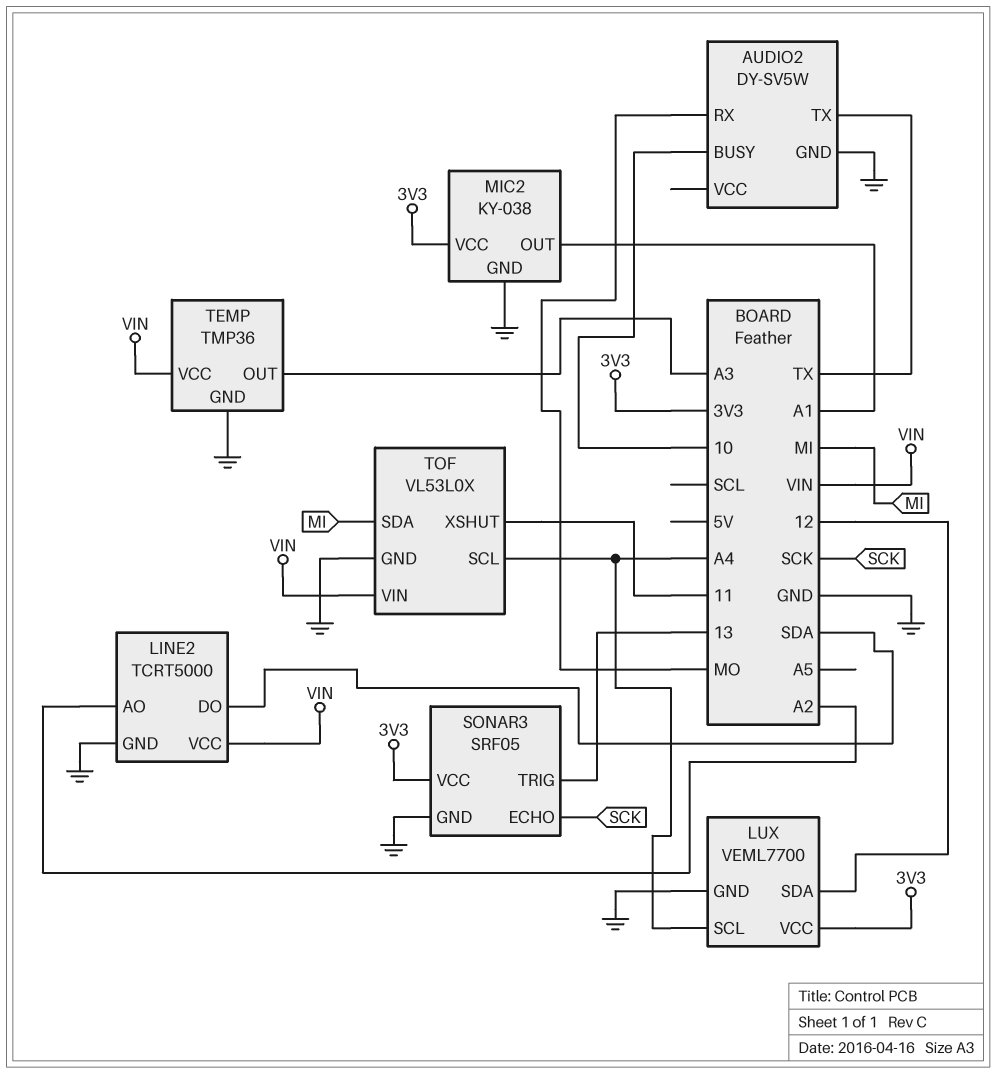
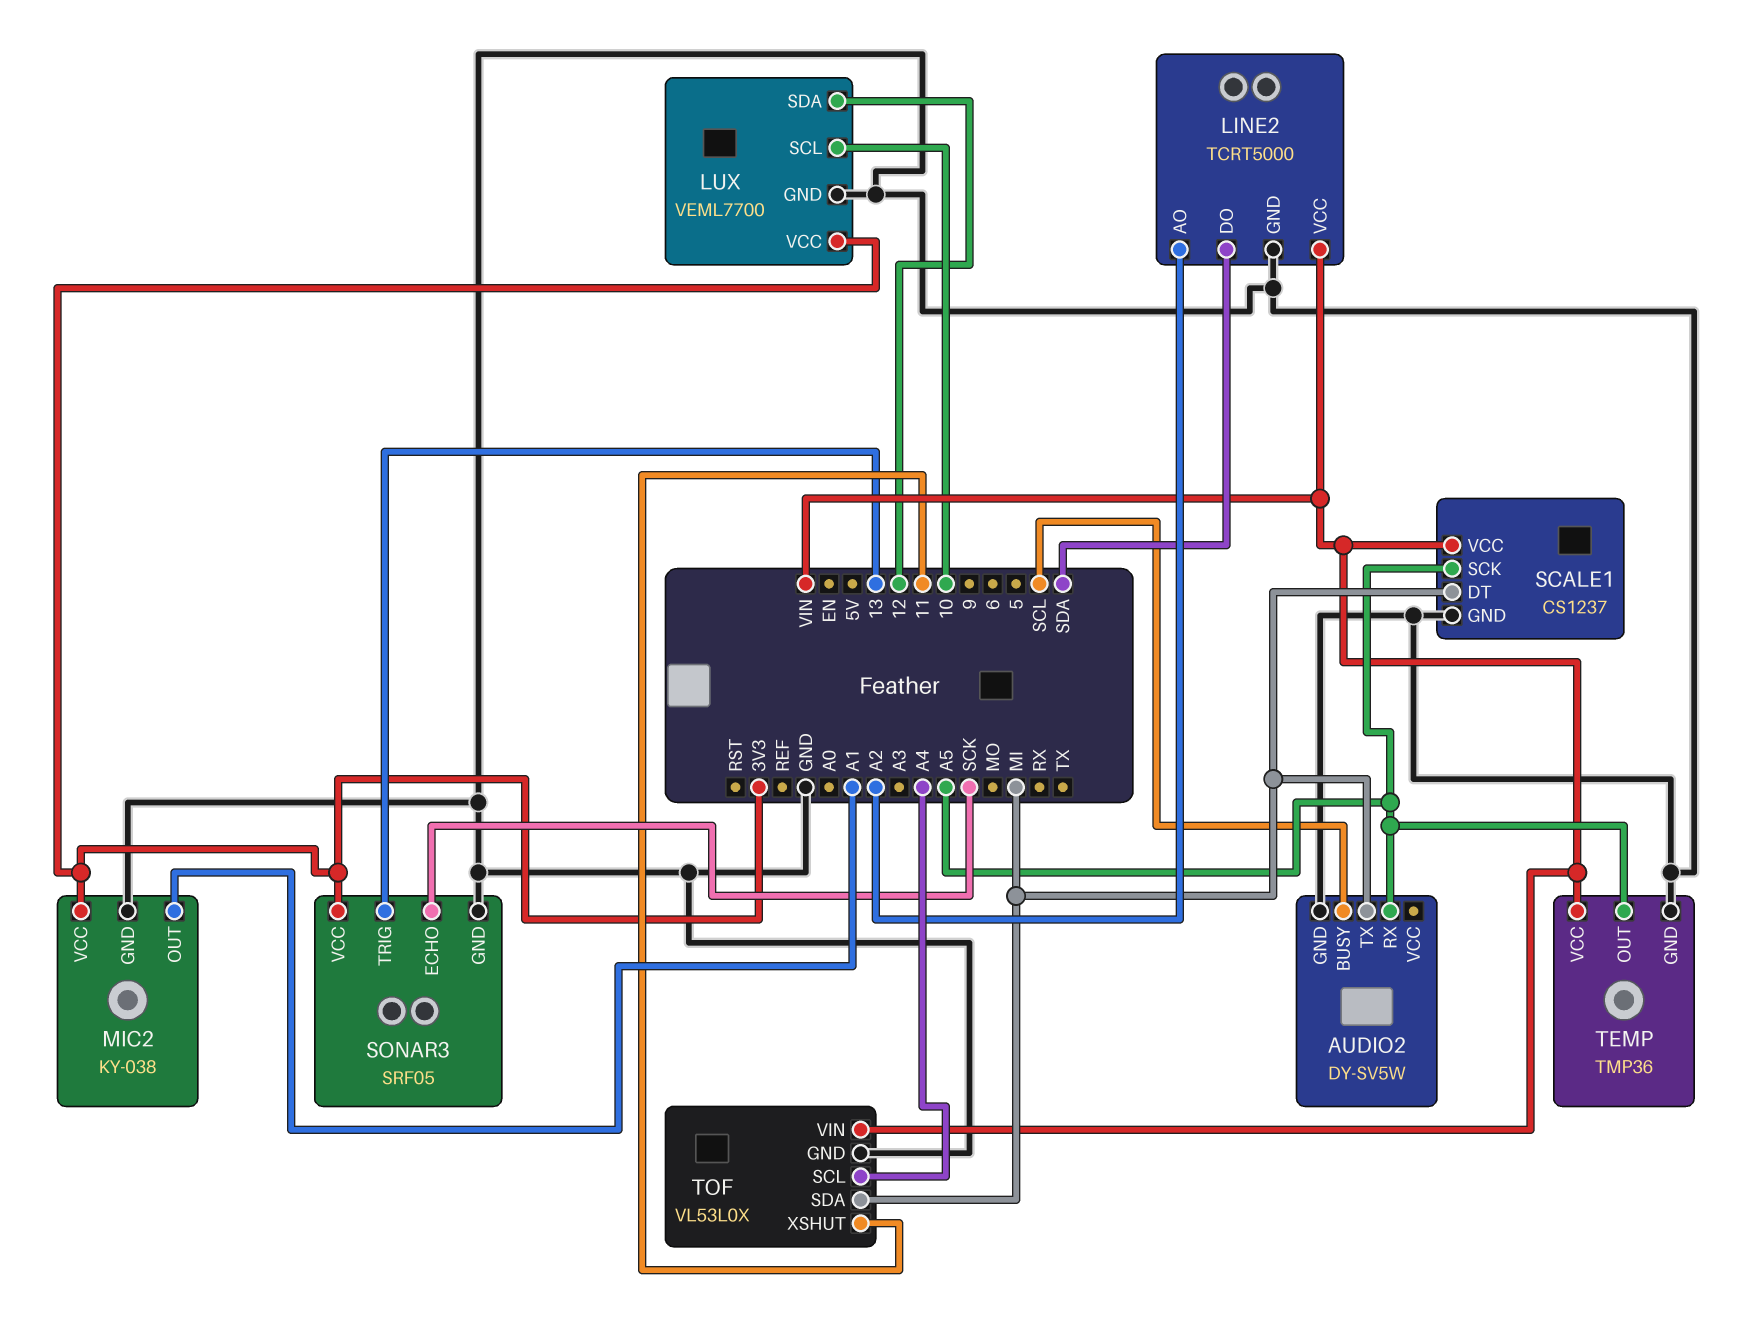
AUDIO2 pin BUSY: 10 -> SCL
AUDIO2 pin RX: MO -> A5
AUDIO2 pin TX: TX -> MI
LUX pin SCL: A4 -> 10
SCALE1: none -> CS1237
SCALE1 pin DT: none -> MI
SCALE1 pin GND: none -> GND
SCALE1 pin SCK: none -> A5
SCALE1 pin VCC: none -> VIN
TEMP pin OUT: A3 -> A5

